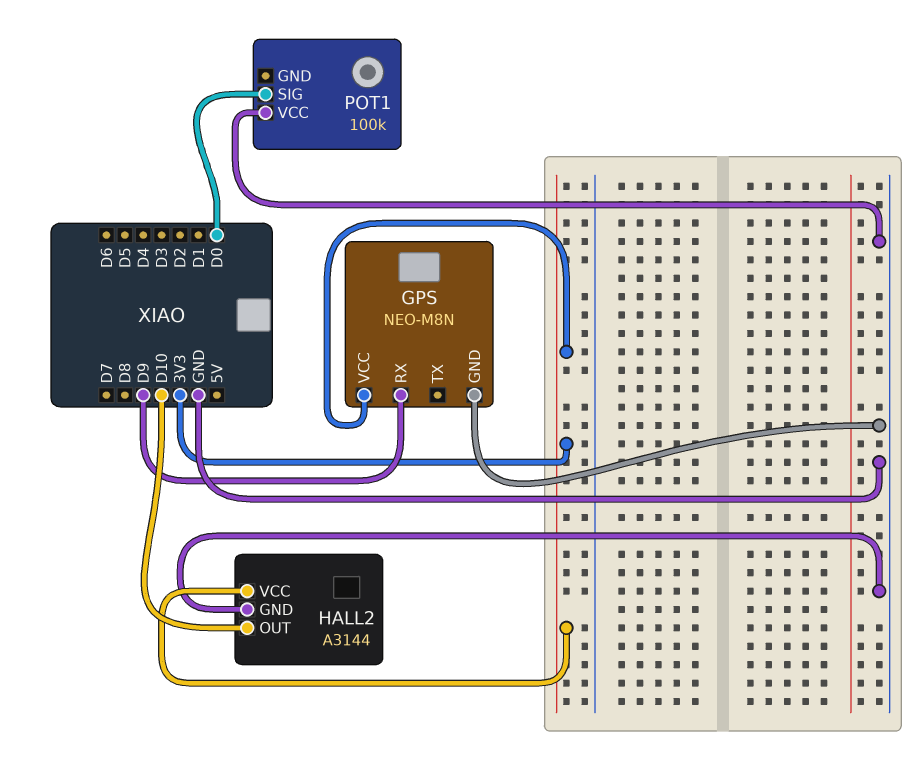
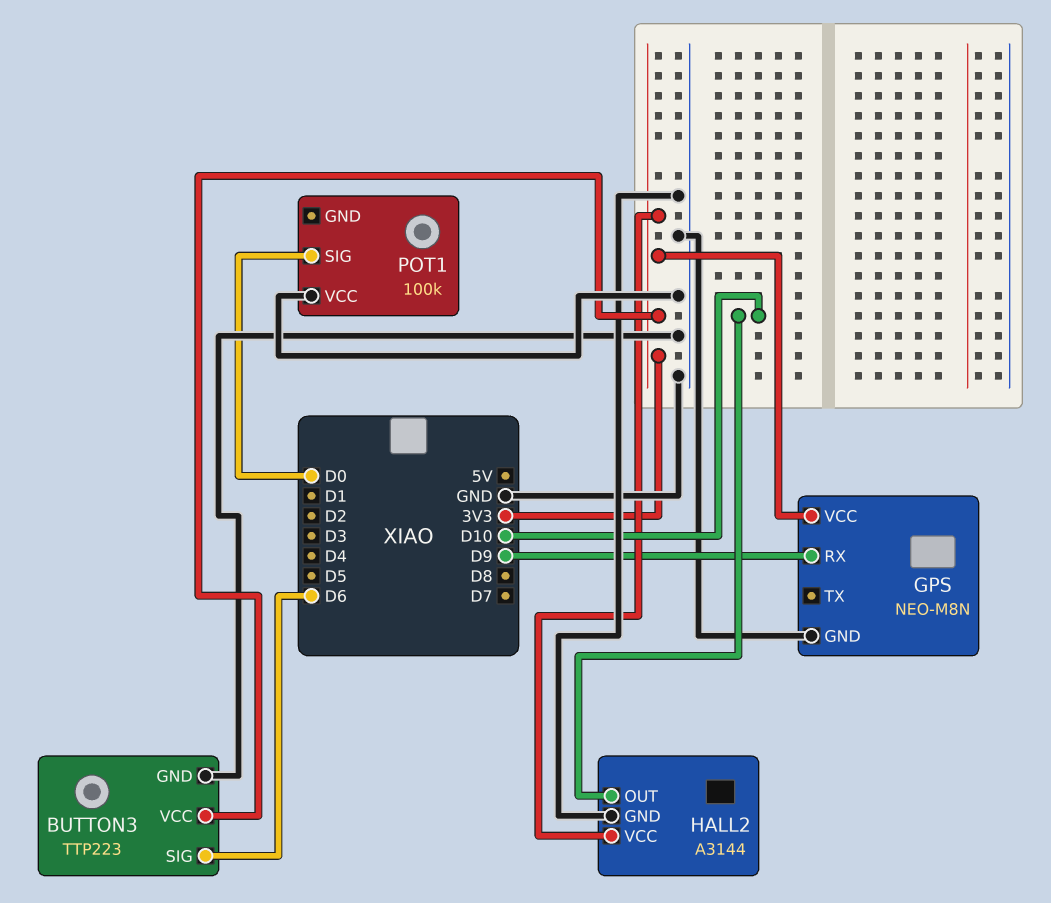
BUTTON3: none -> TTP223
BUTTON3 pin GND: none -> GND
BUTTON3 pin SIG: none -> D6
BUTTON3 pin VCC: none -> 3V3

